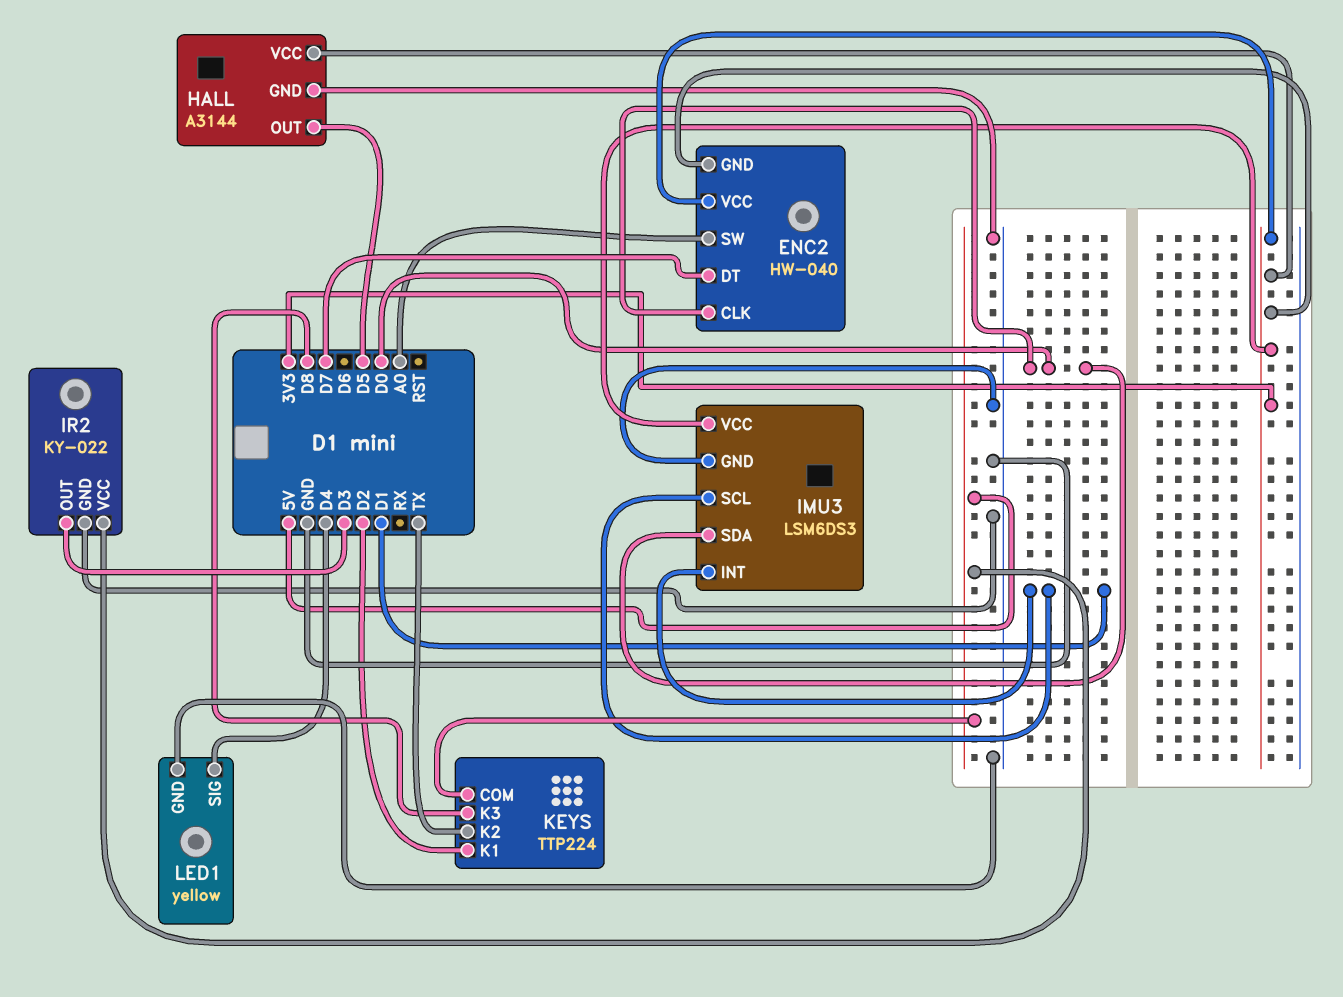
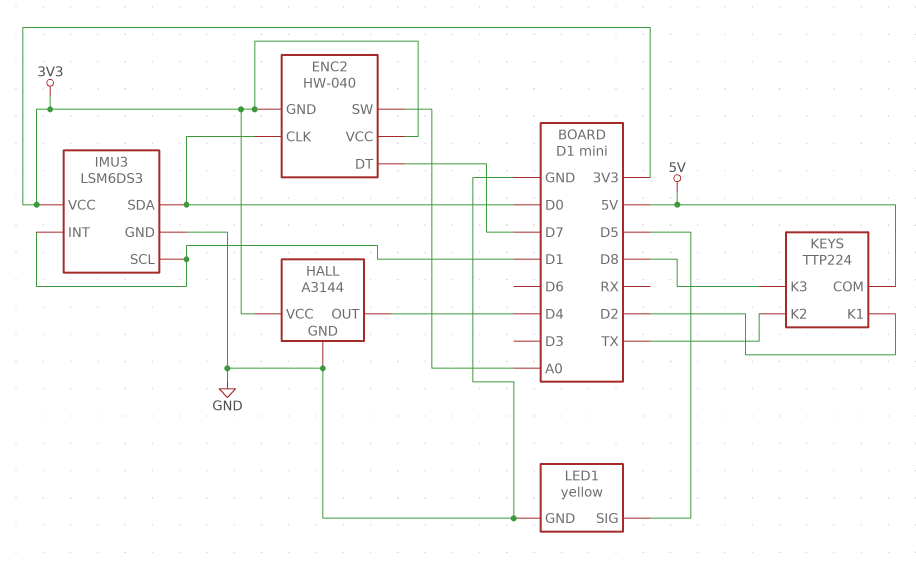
HALL pin OUT: D5 -> D4
IR2: KY-022 -> none
IR2 pin GND: GND -> none
IR2 pin OUT: D3 -> none
IR2 pin VCC: 5V -> none
LED1 pin SIG: D4 -> D5

